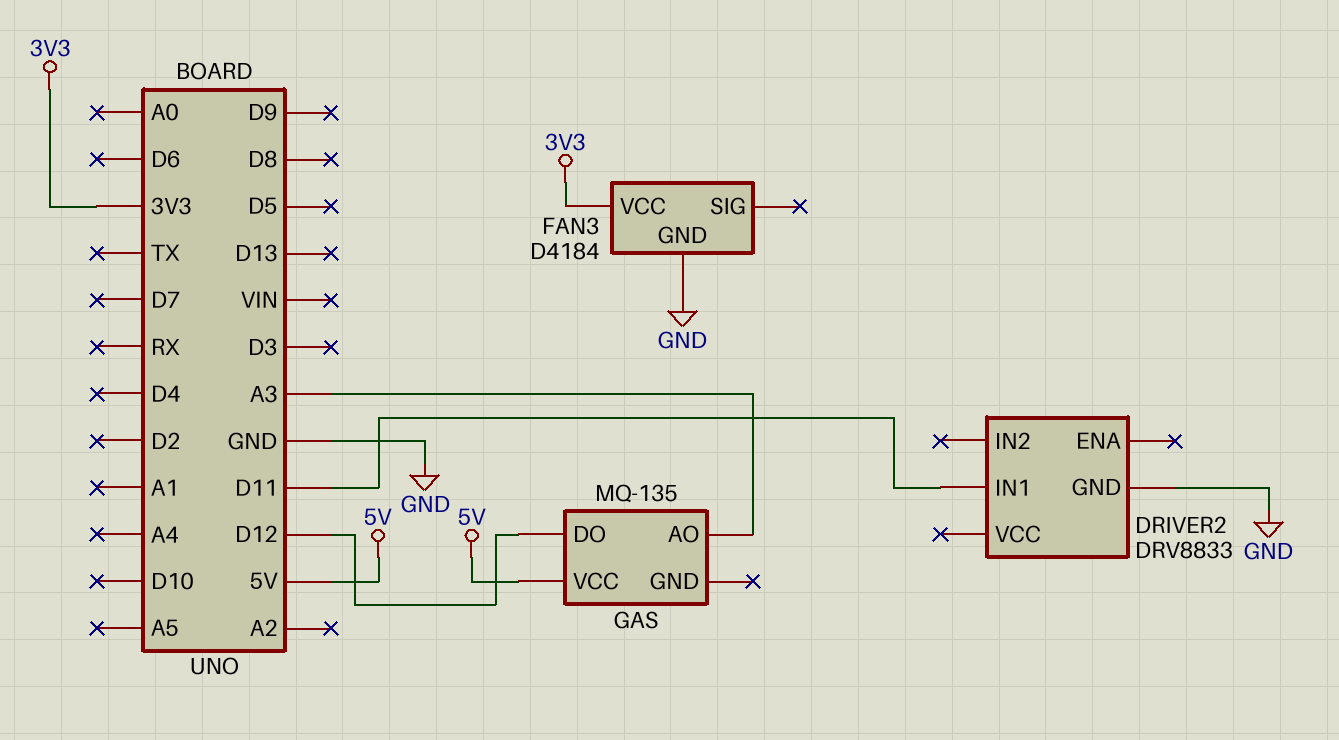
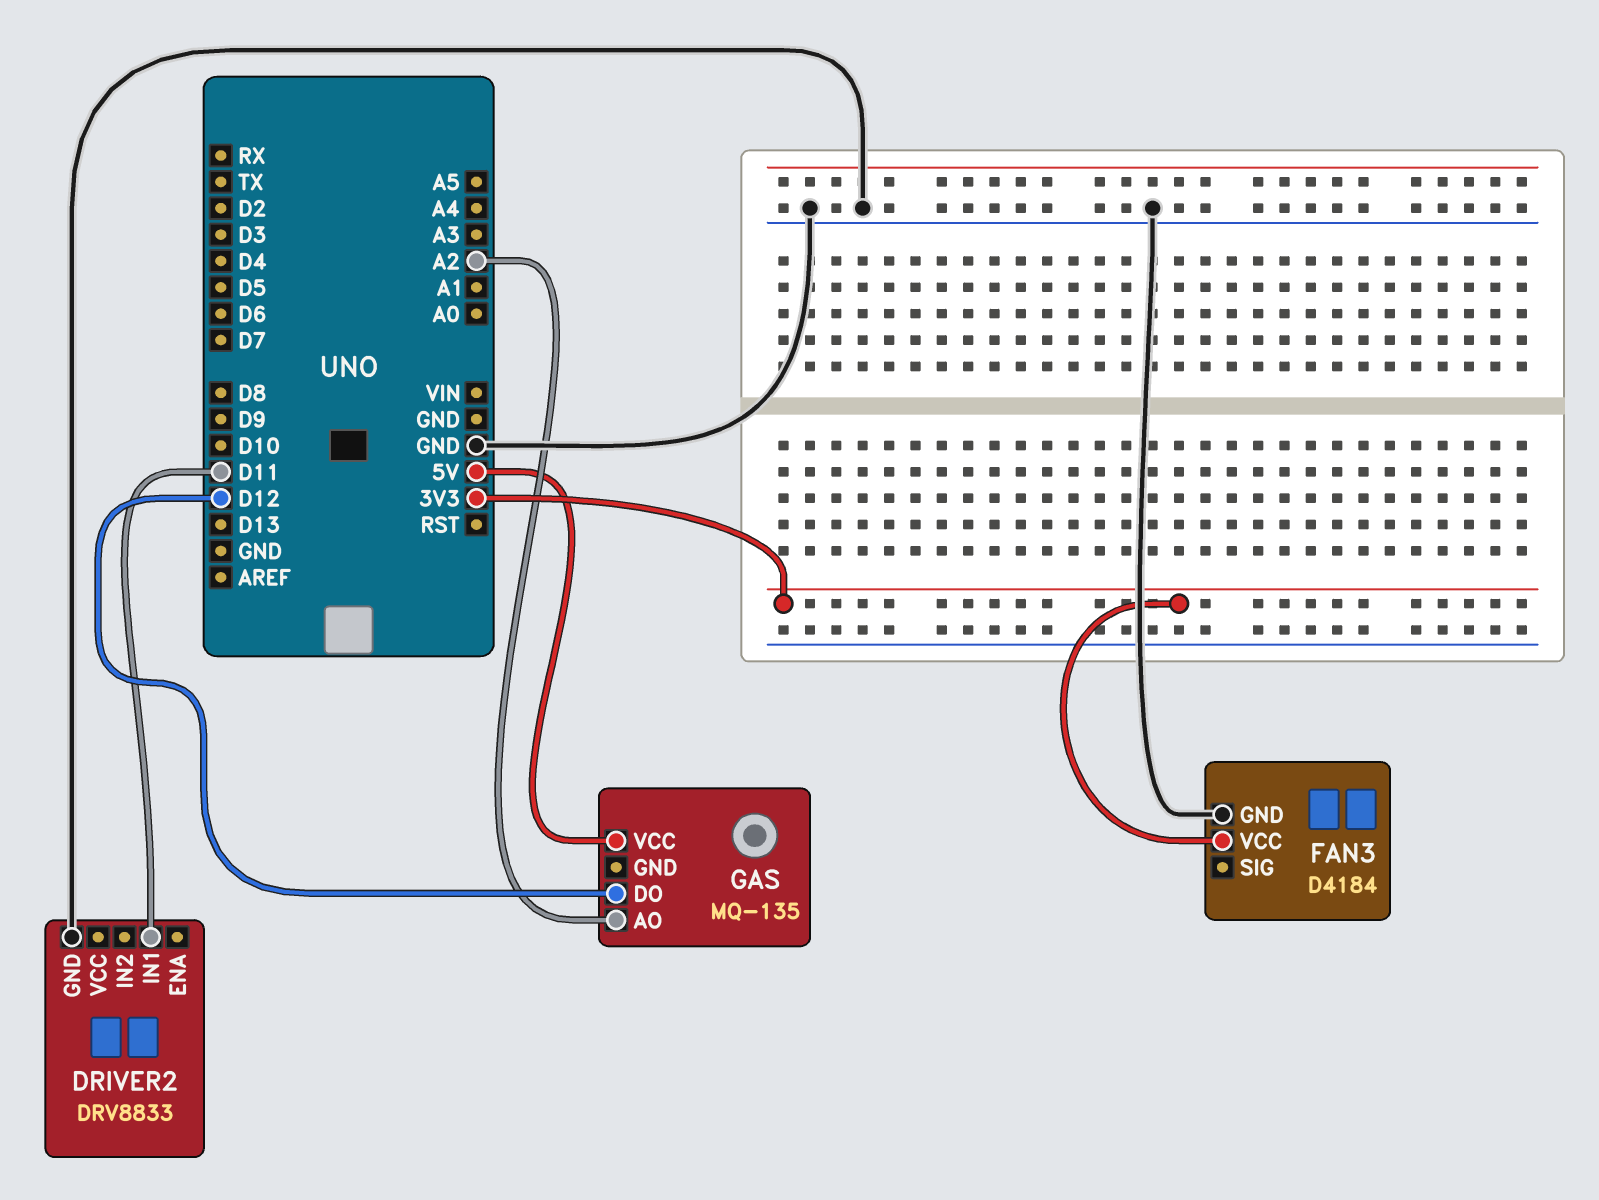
GAS pin AO: A3 -> A2

